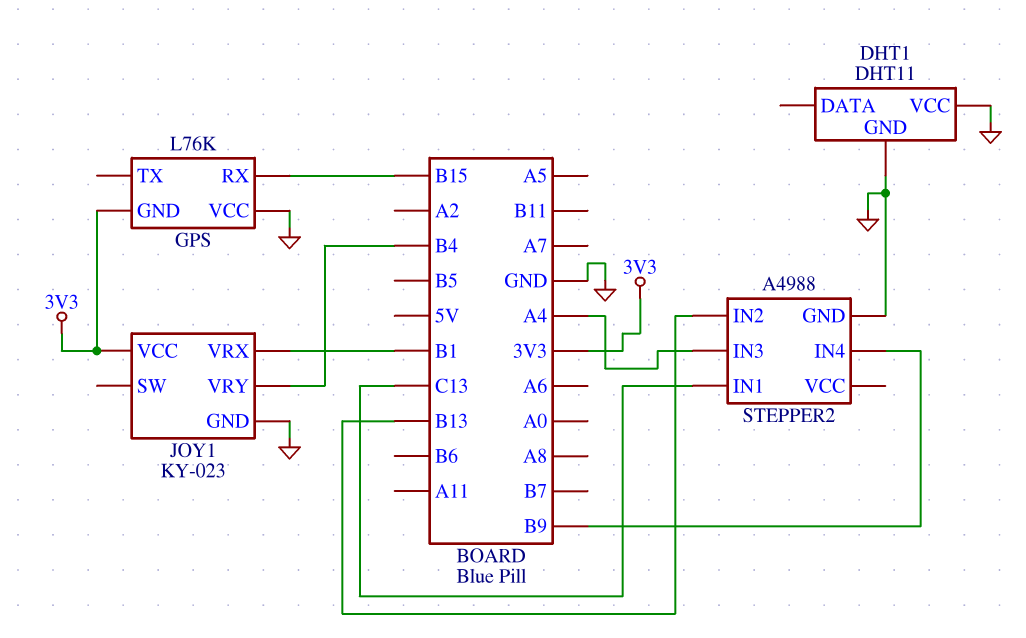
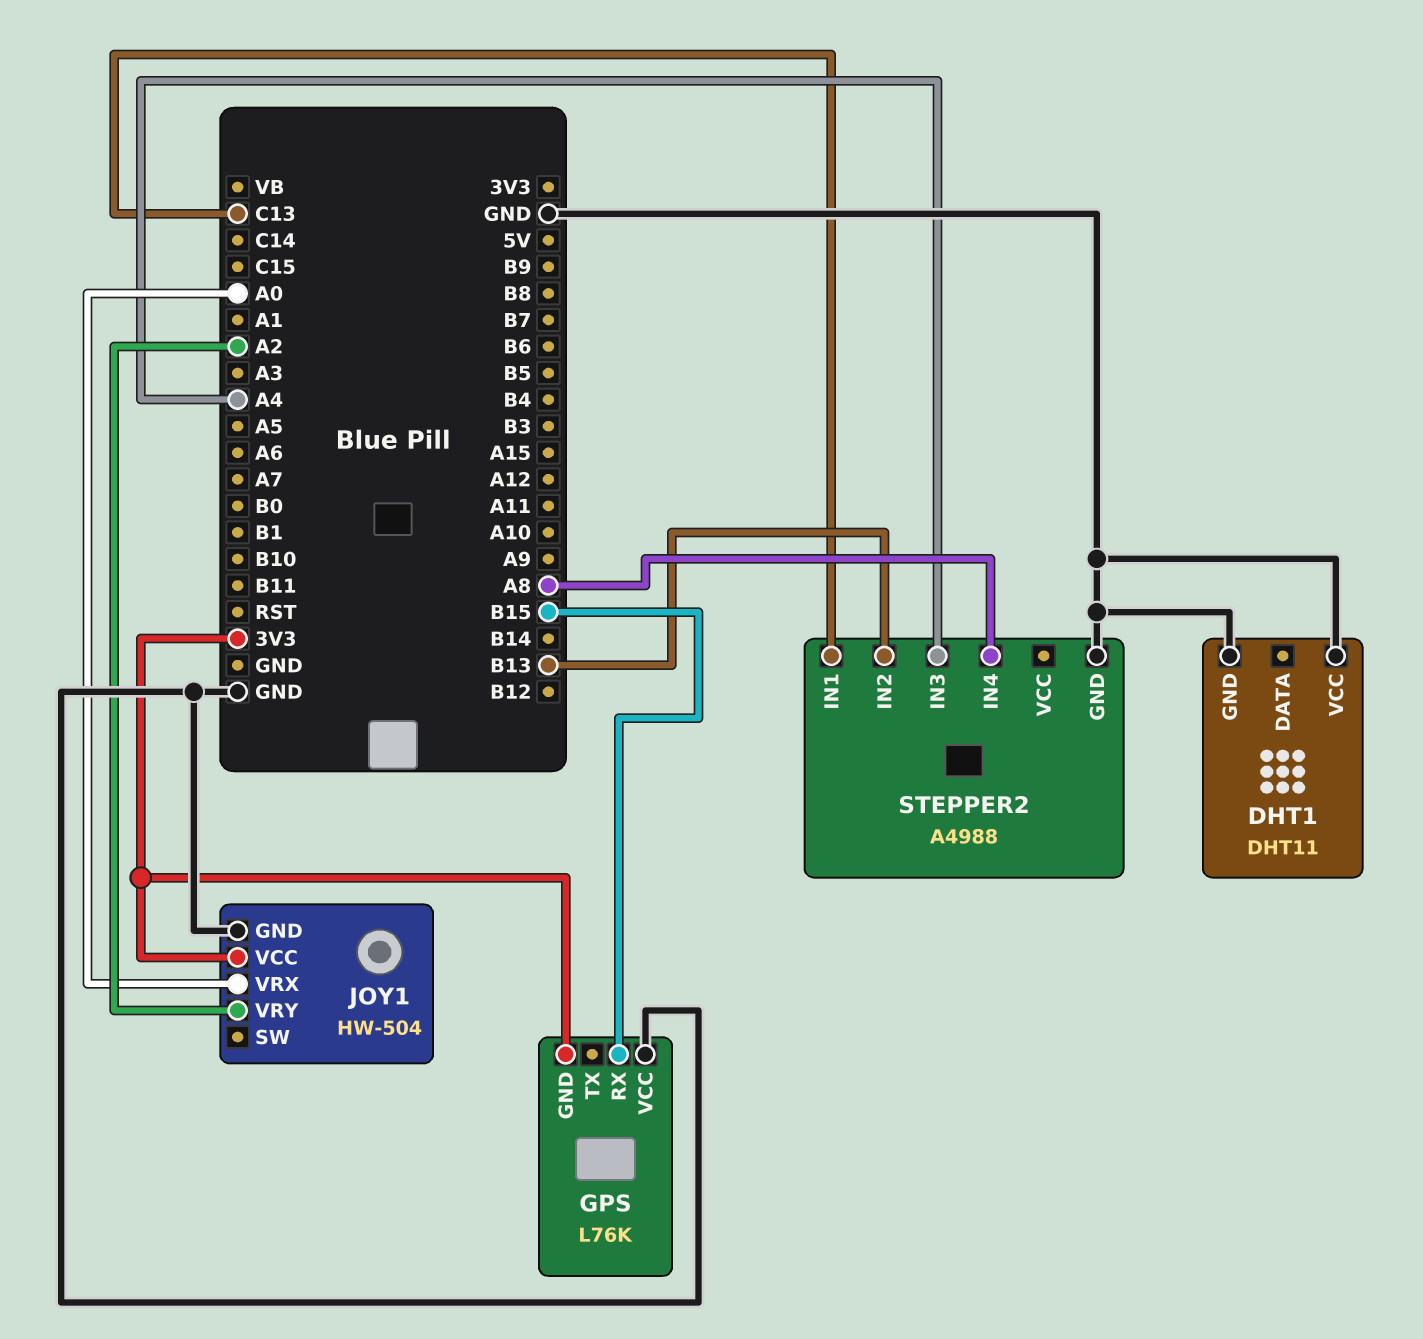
JOY1: KY-023 -> HW-504
JOY1 pin VRX: B1 -> A0
JOY1 pin VRY: B4 -> A2
STEPPER2 pin IN4: B9 -> A8

